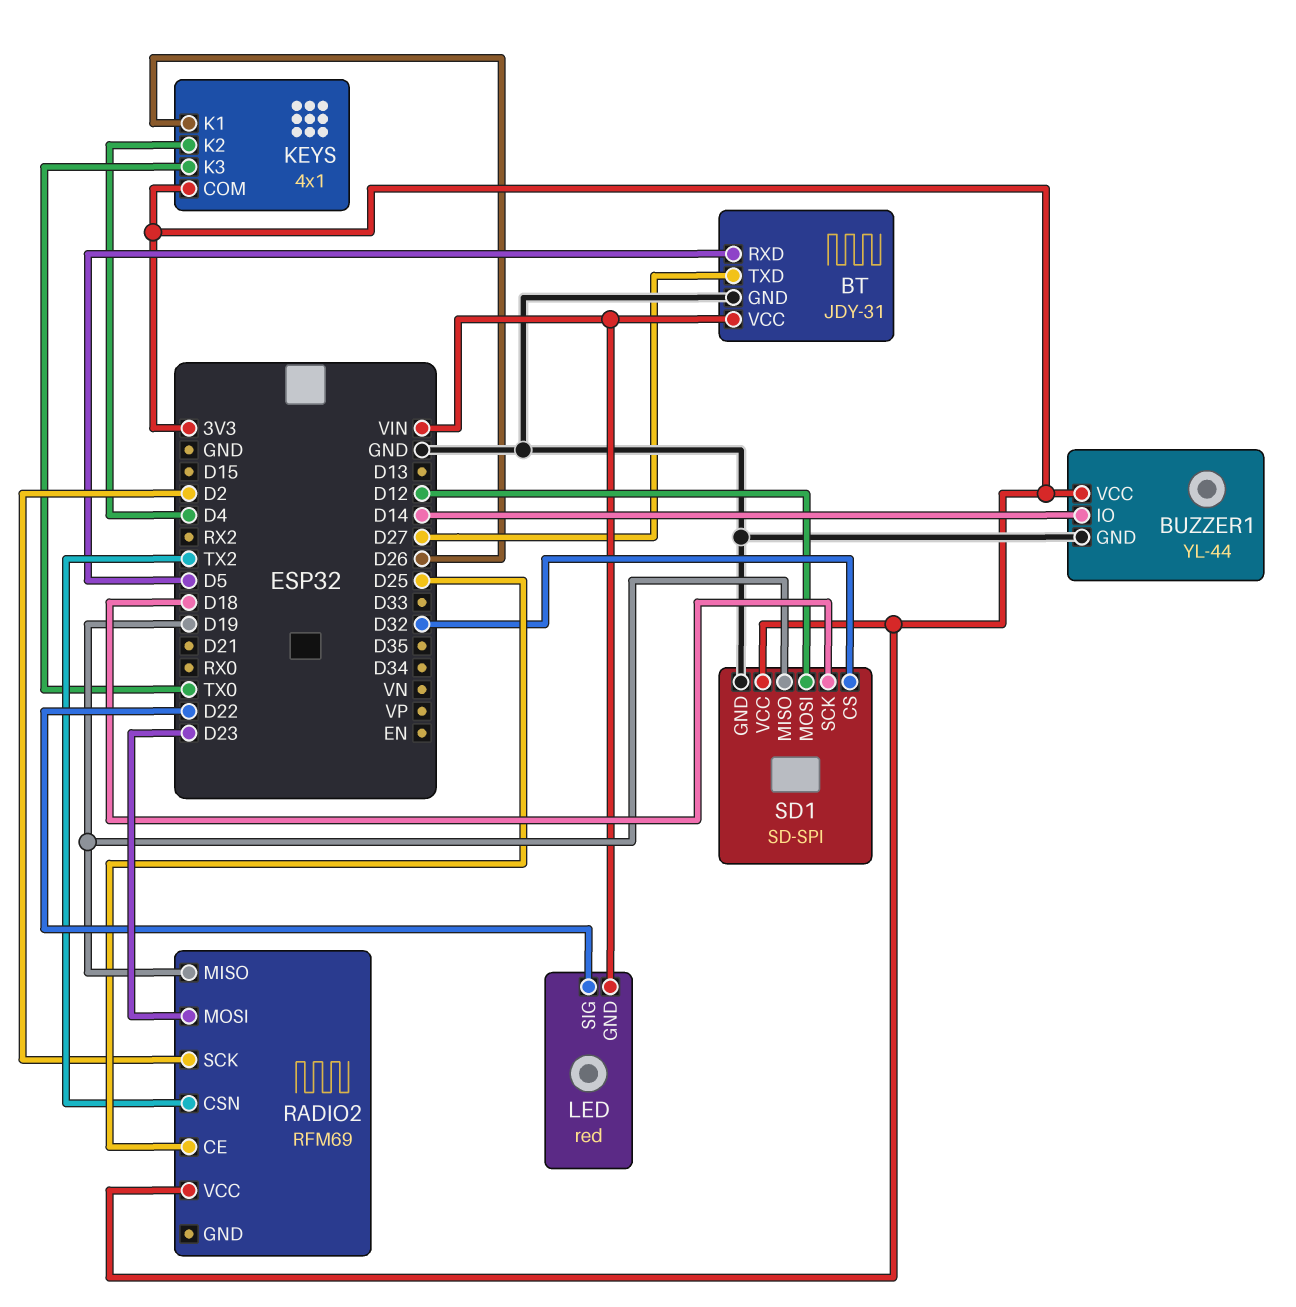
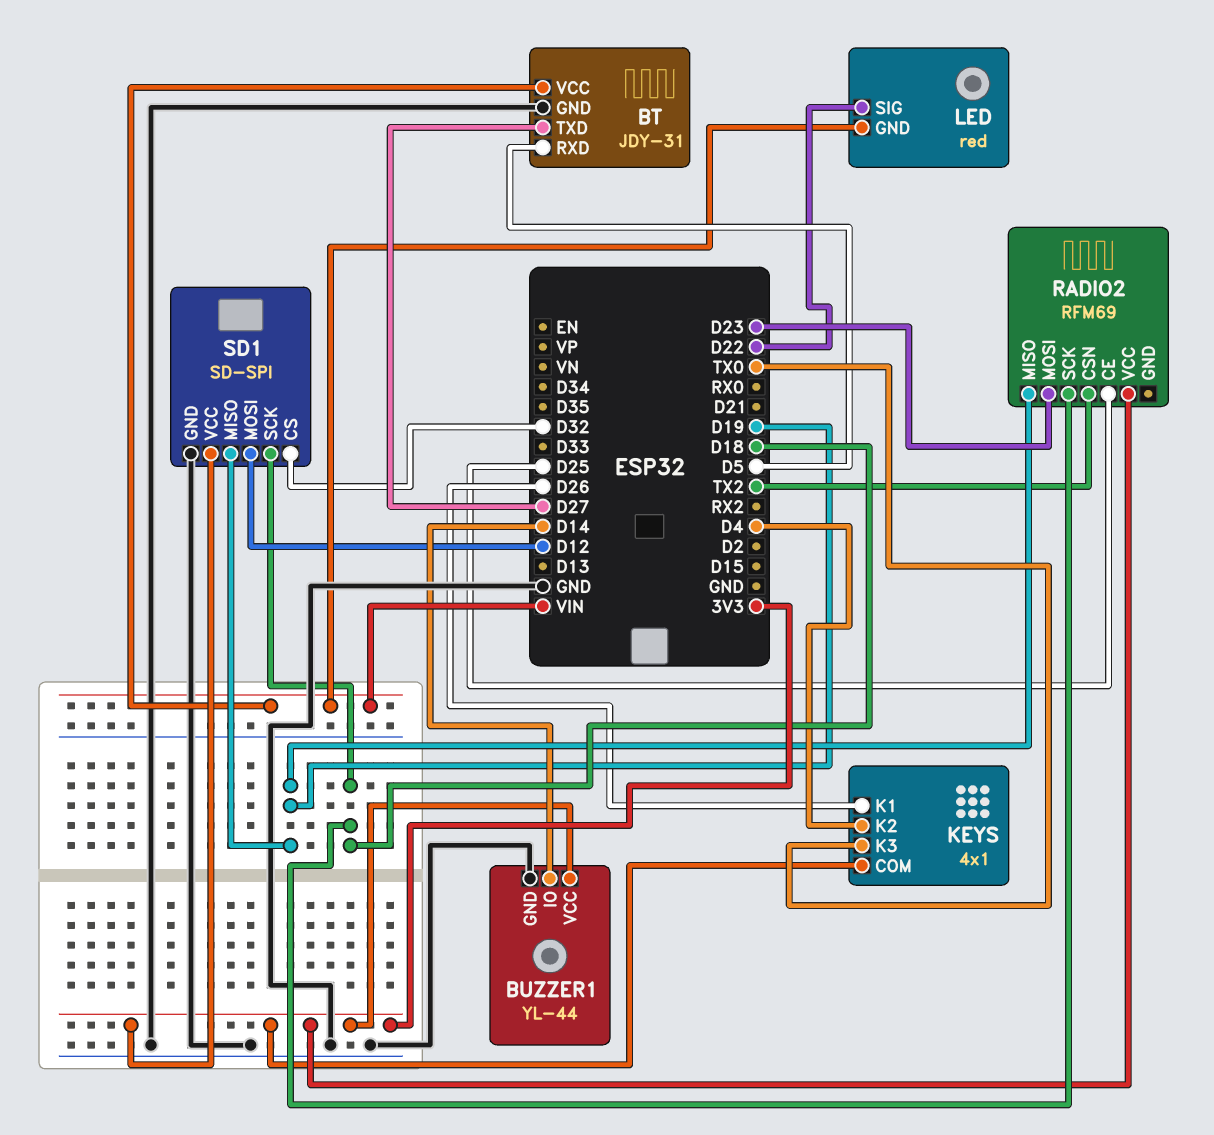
RADIO2 pin SCK: D2 -> D18

